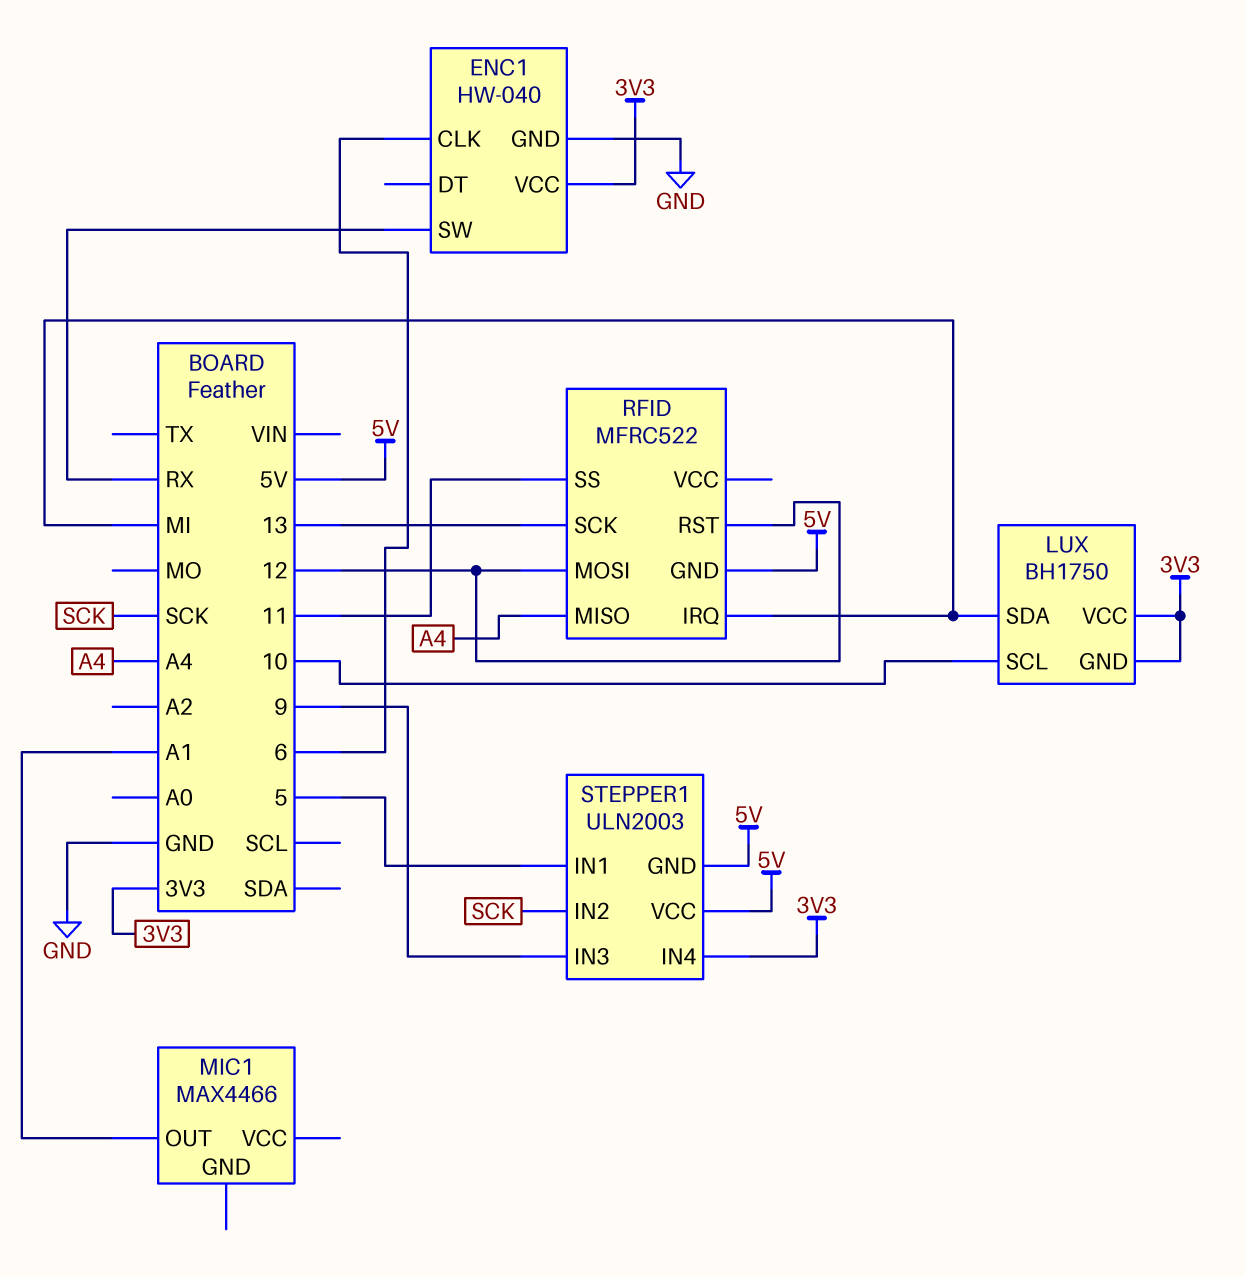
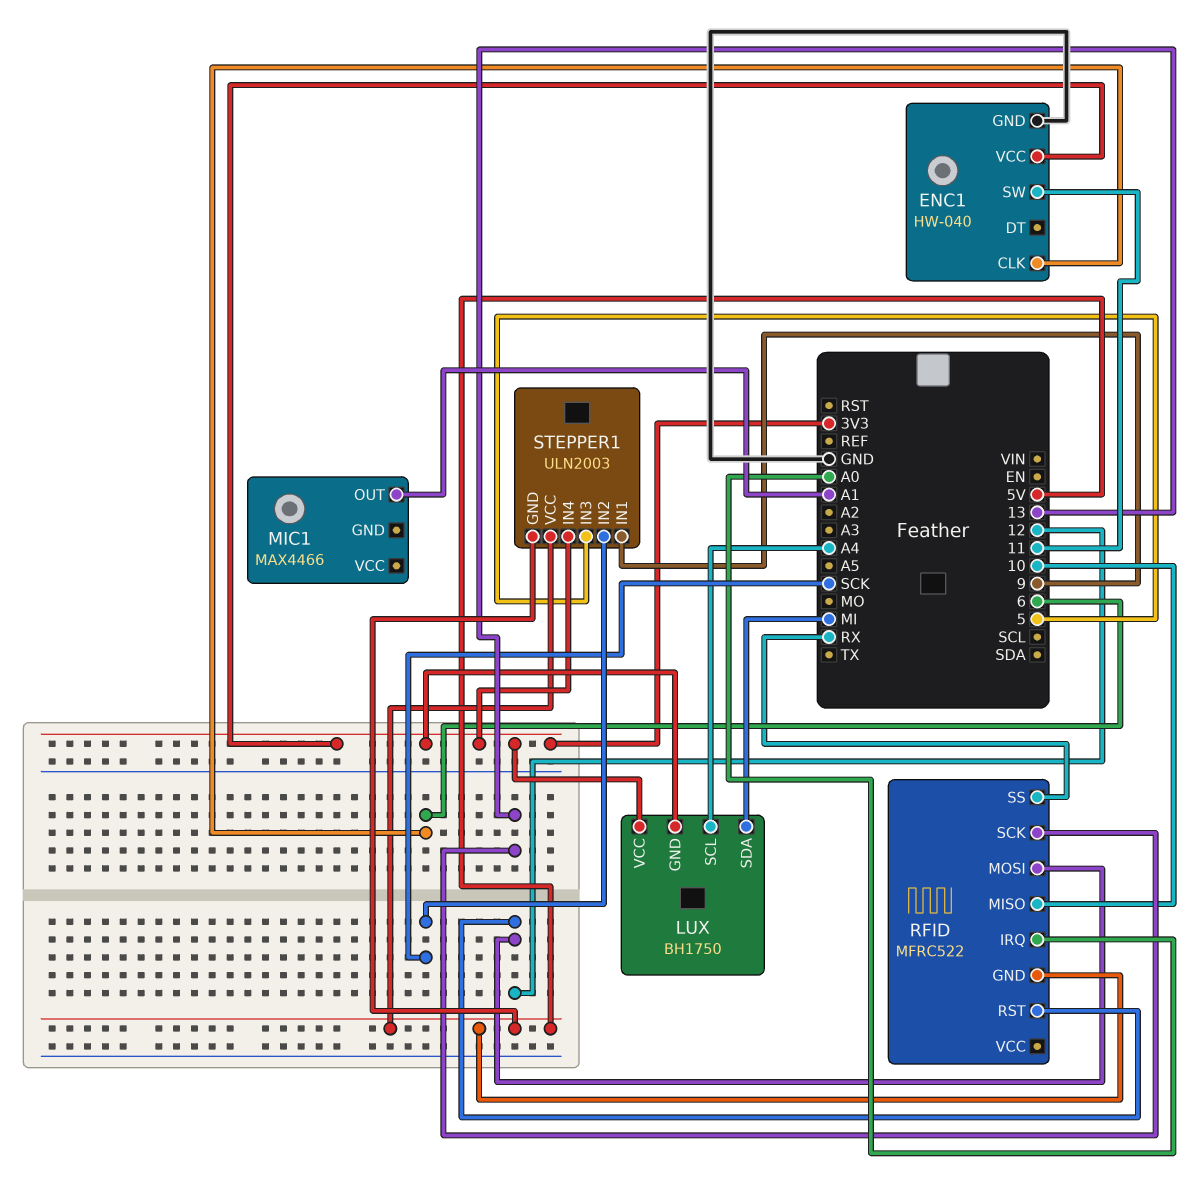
ENC1 pin SW: RX -> 11
LUX pin SCL: 10 -> A4
RFID pin IRQ: MI -> A0
RFID pin MISO: A4 -> 10
RFID pin SS: 11 -> RX
STEPPER1 pin IN1: 5 -> 9
STEPPER1 pin IN3: 9 -> 5

